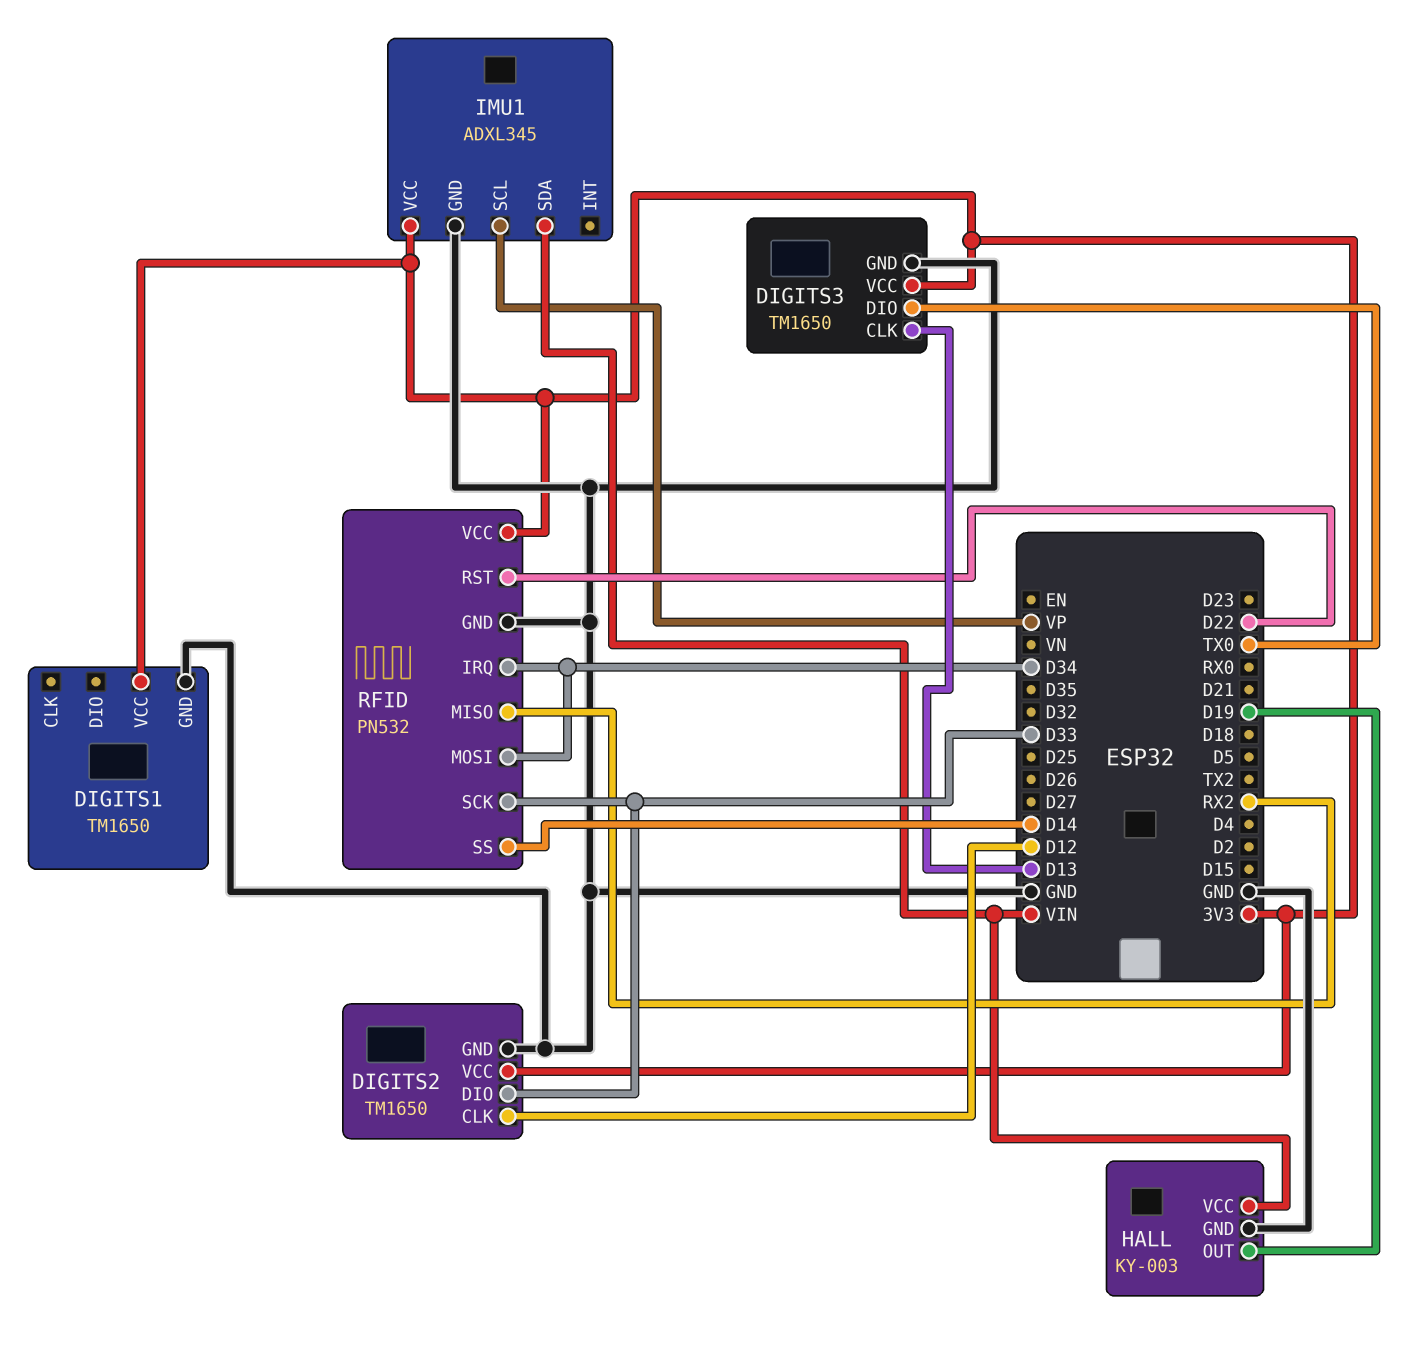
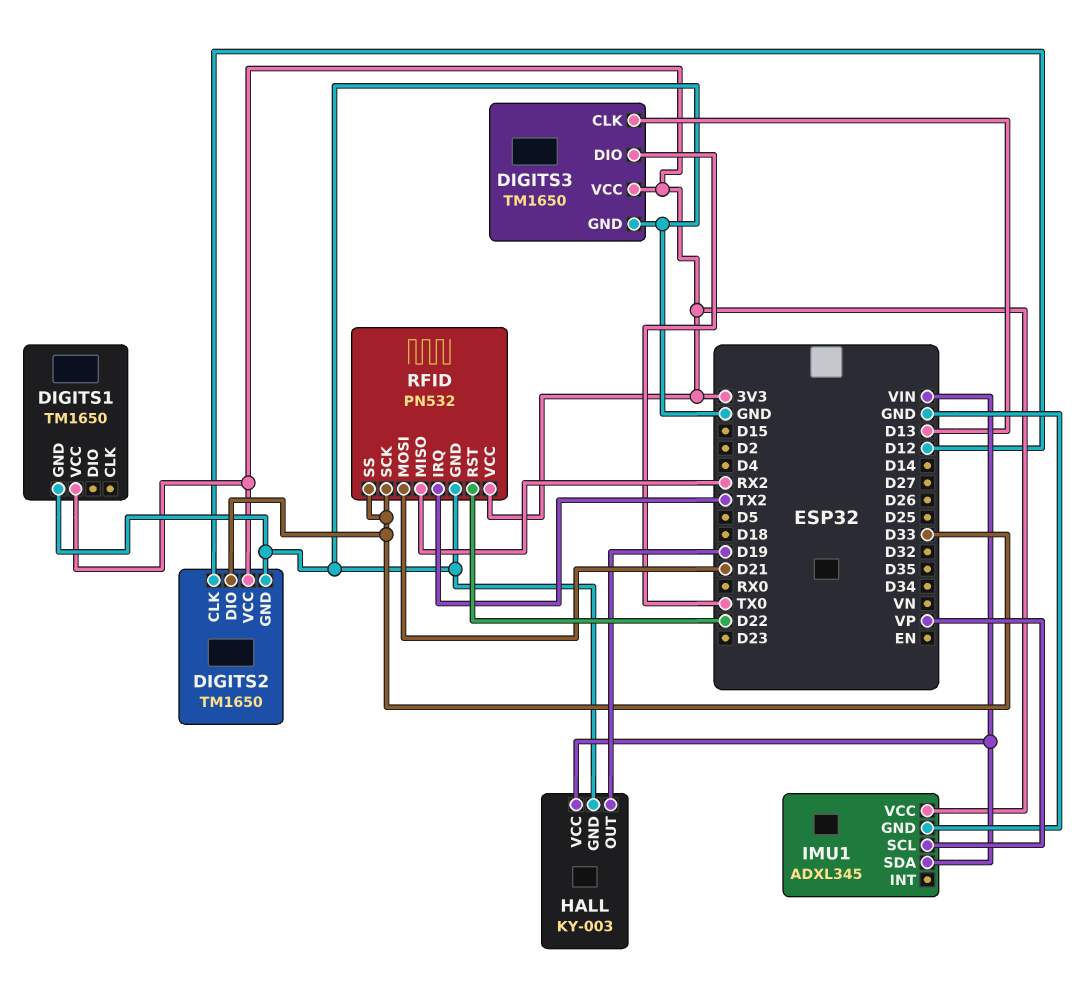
RFID pin IRQ: D34 -> TX2
RFID pin MOSI: D34 -> D21
RFID pin SS: D14 -> D33

